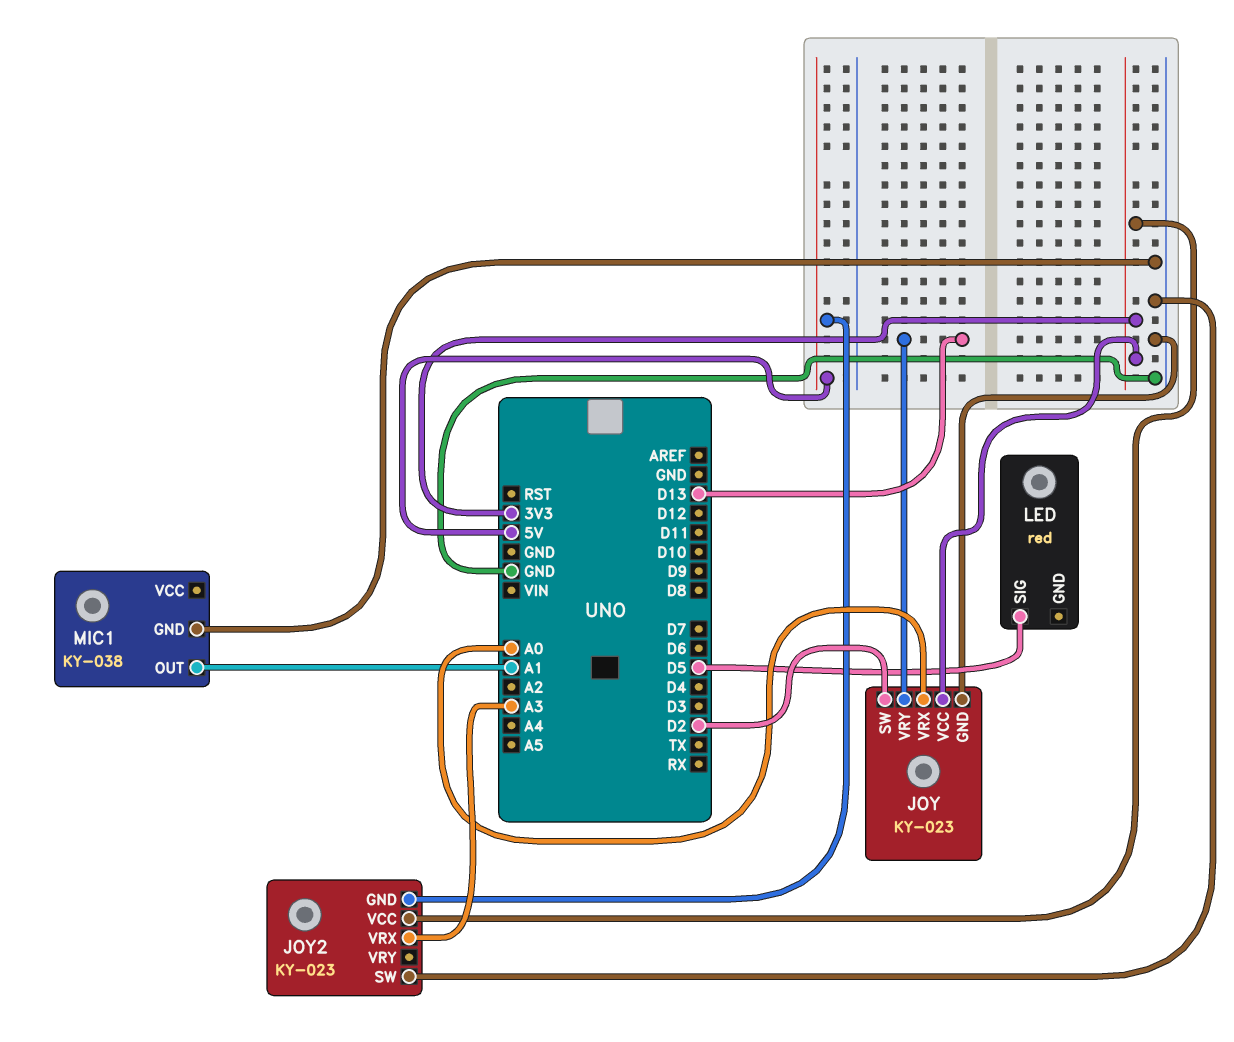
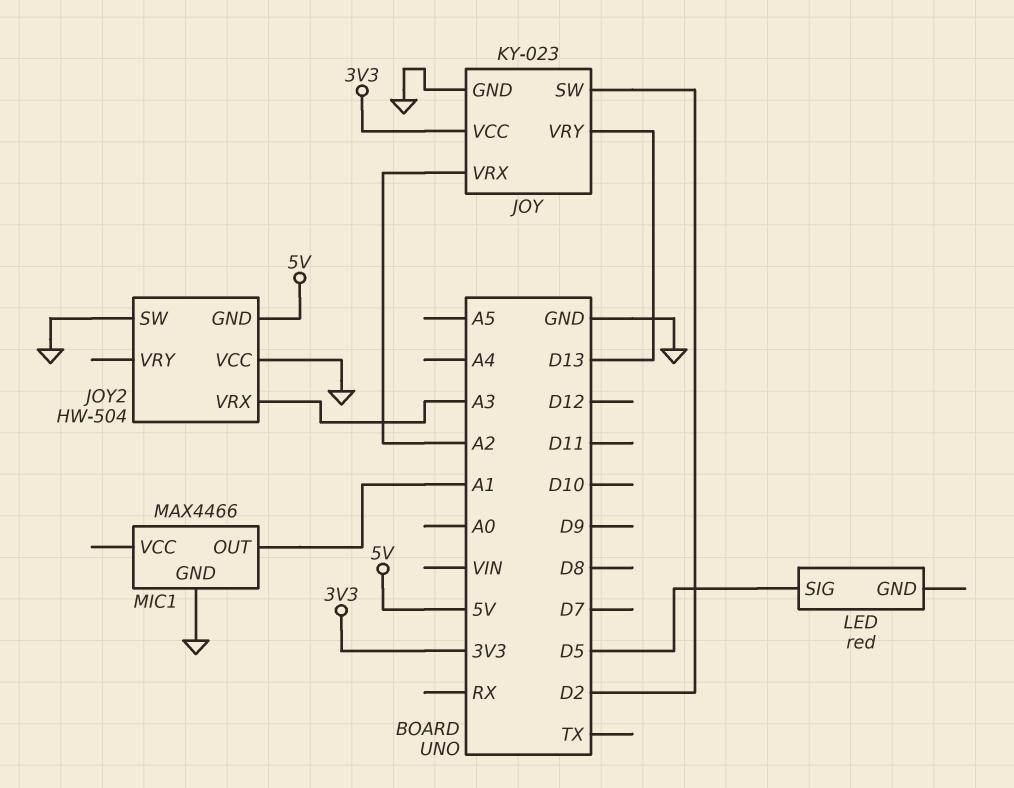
JOY pin VRX: A0 -> A2
JOY2: KY-023 -> HW-504
JOY2 pin VCC: 3V3 -> GND
MIC1: KY-038 -> MAX4466

